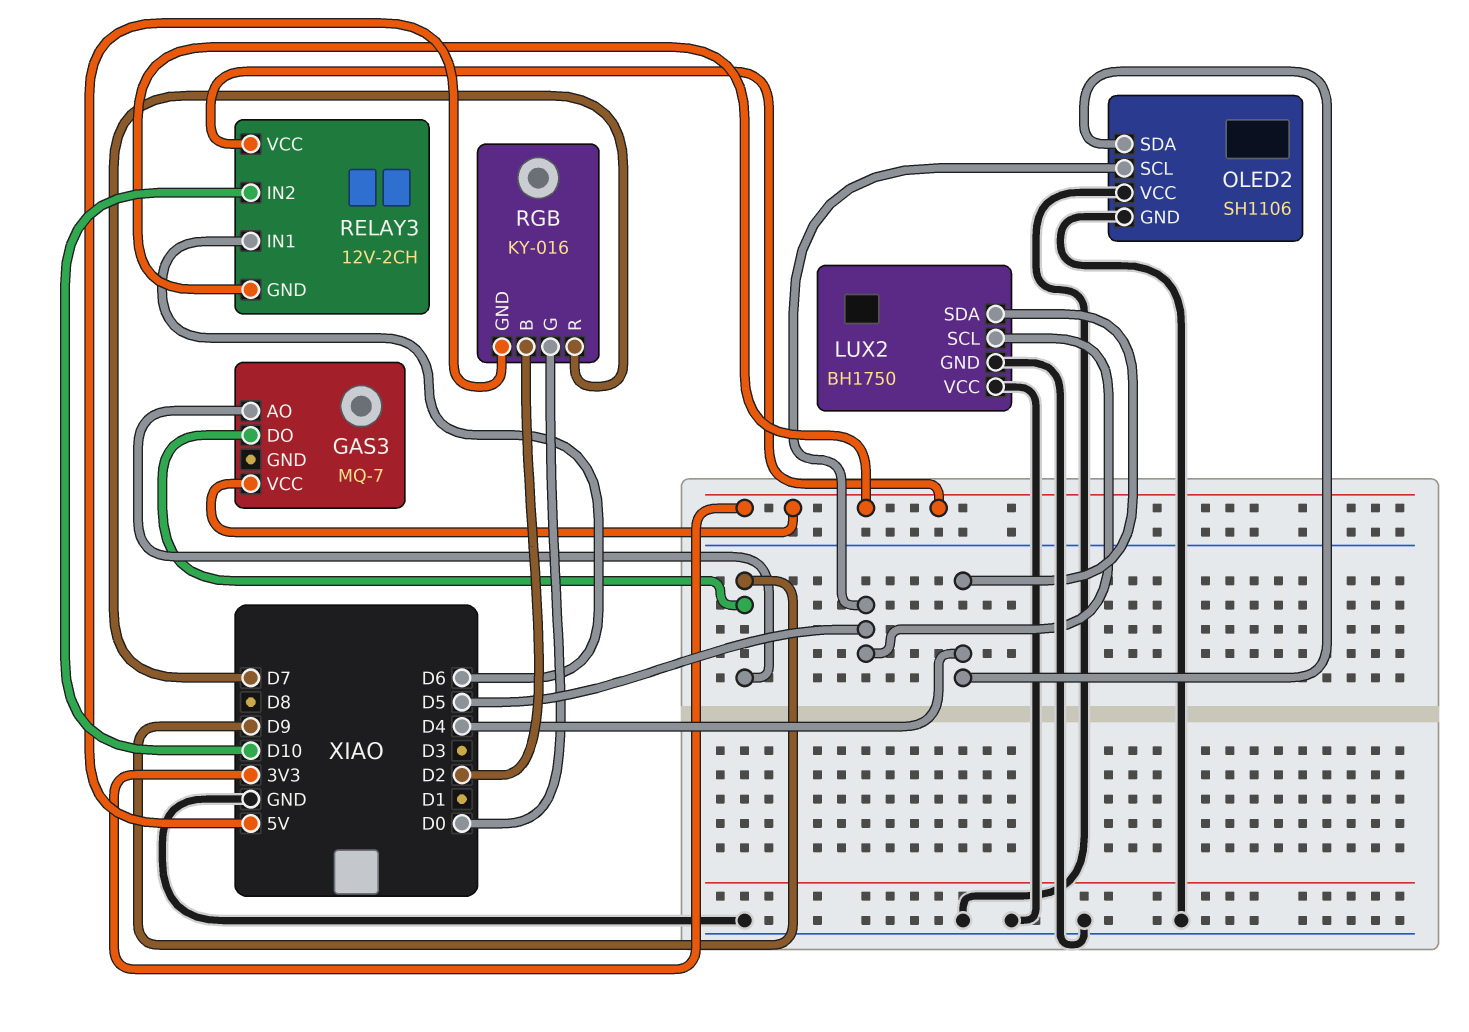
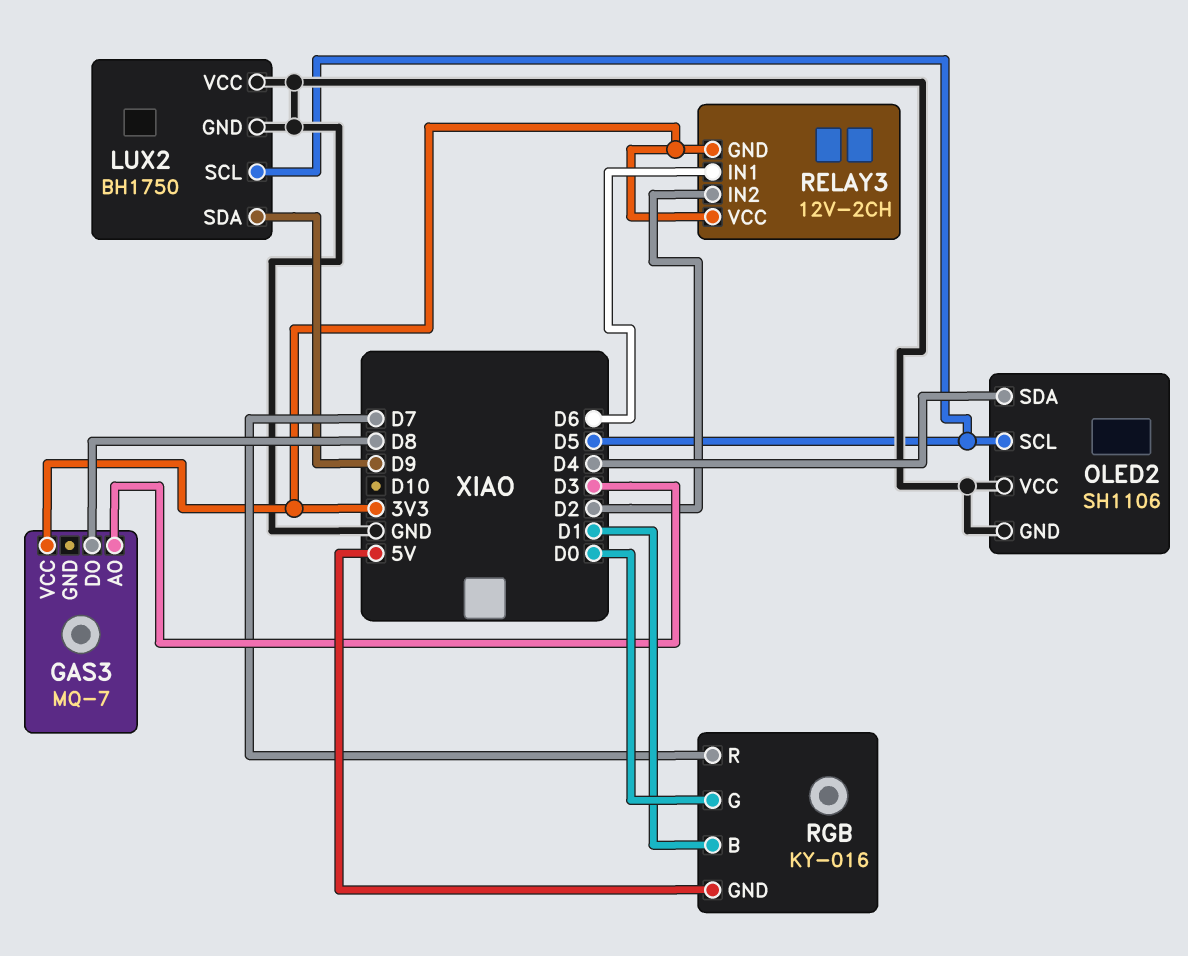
GAS3 pin AO: D9 -> D3
GAS3 pin DO: D9 -> D8
LUX2 pin SDA: D4 -> D9
RELAY3 pin IN2: D10 -> D2
RGB pin B: D2 -> D1

